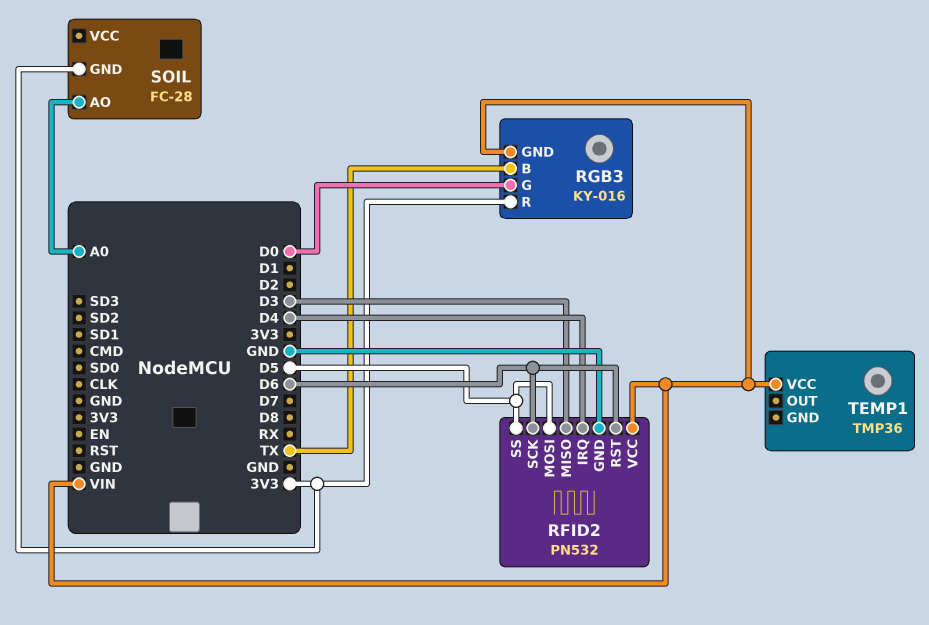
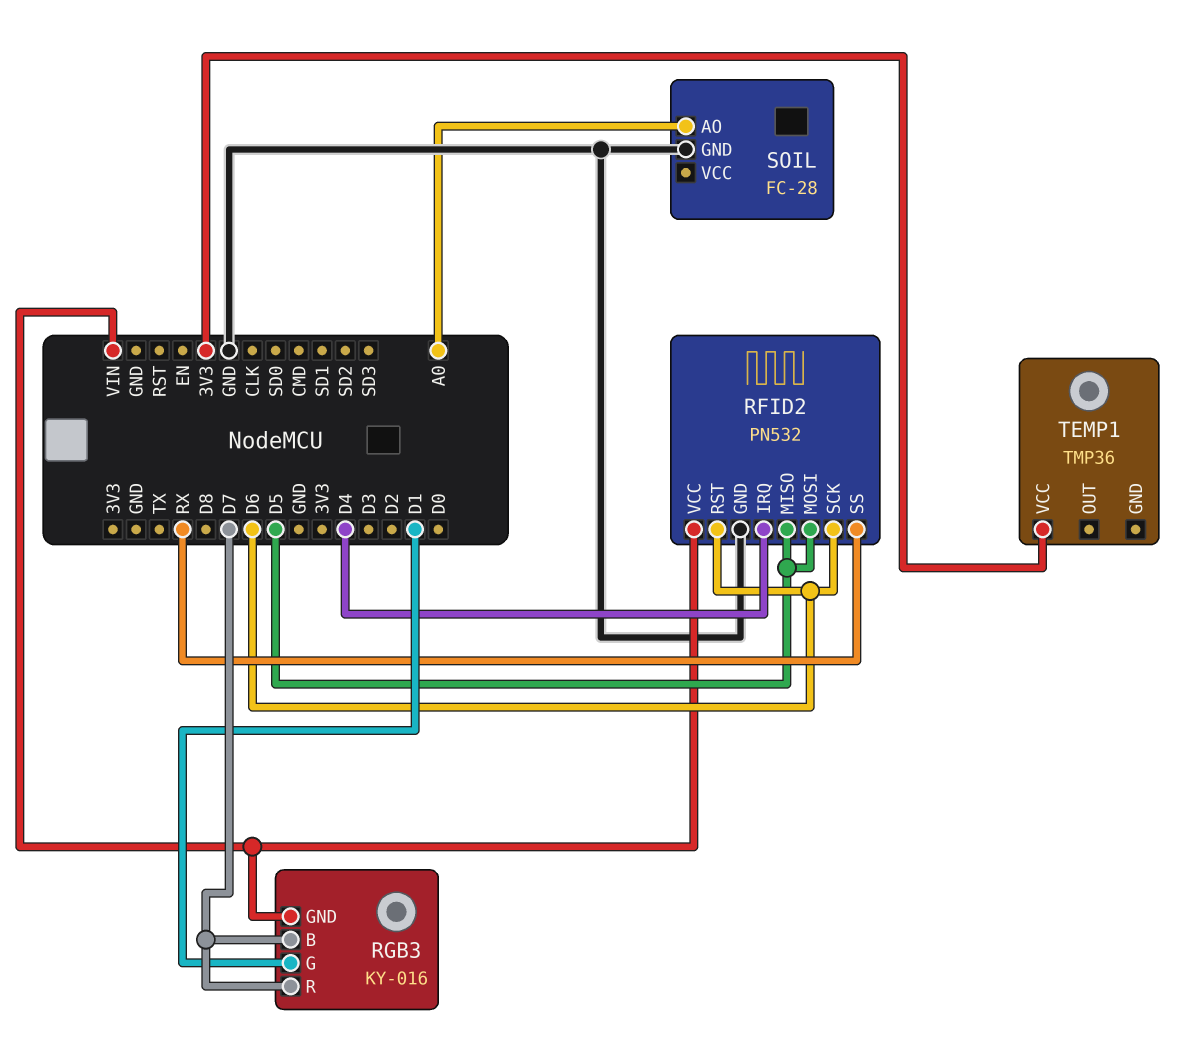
RFID2 pin MISO: D3 -> D5
RFID2 pin SS: D5 -> RX
RGB3 pin B: TX -> D7
RGB3 pin G: D0 -> D1
RGB3 pin R: 3V3 -> D7
SOIL pin GND: 3V3 -> GND
TEMP1 pin VCC: VIN -> 3V3

